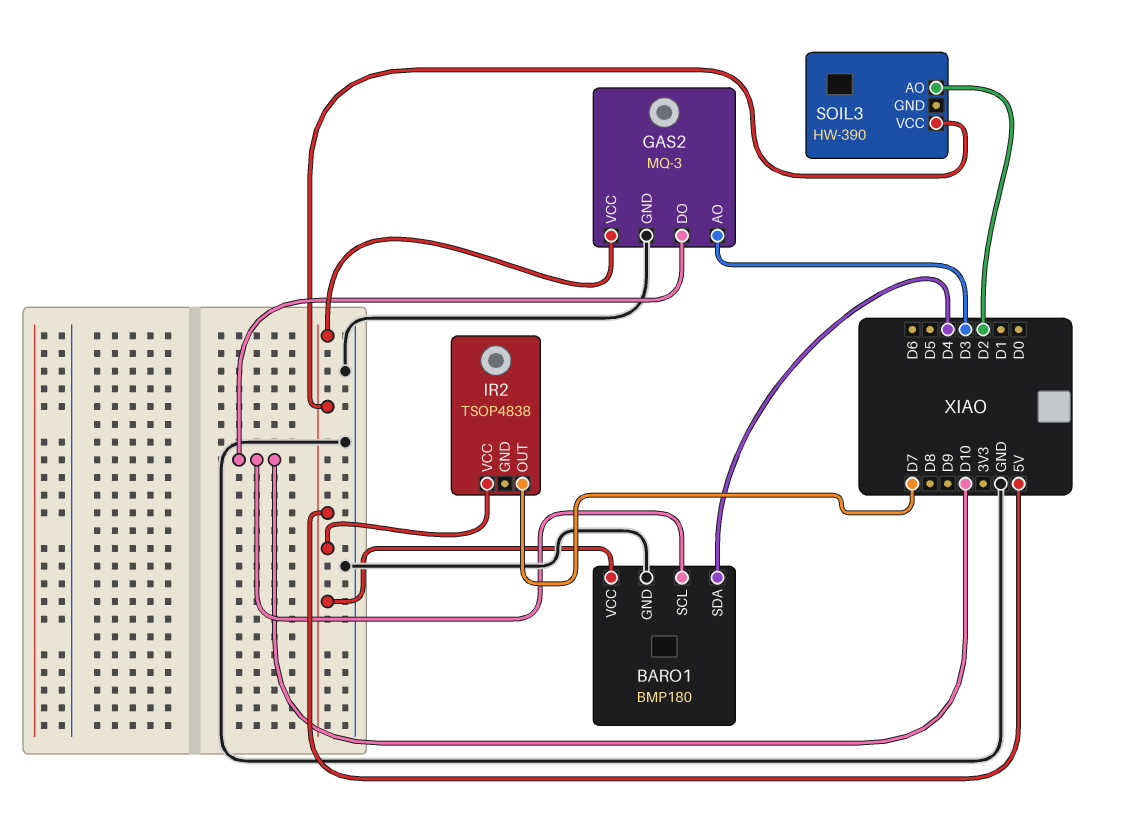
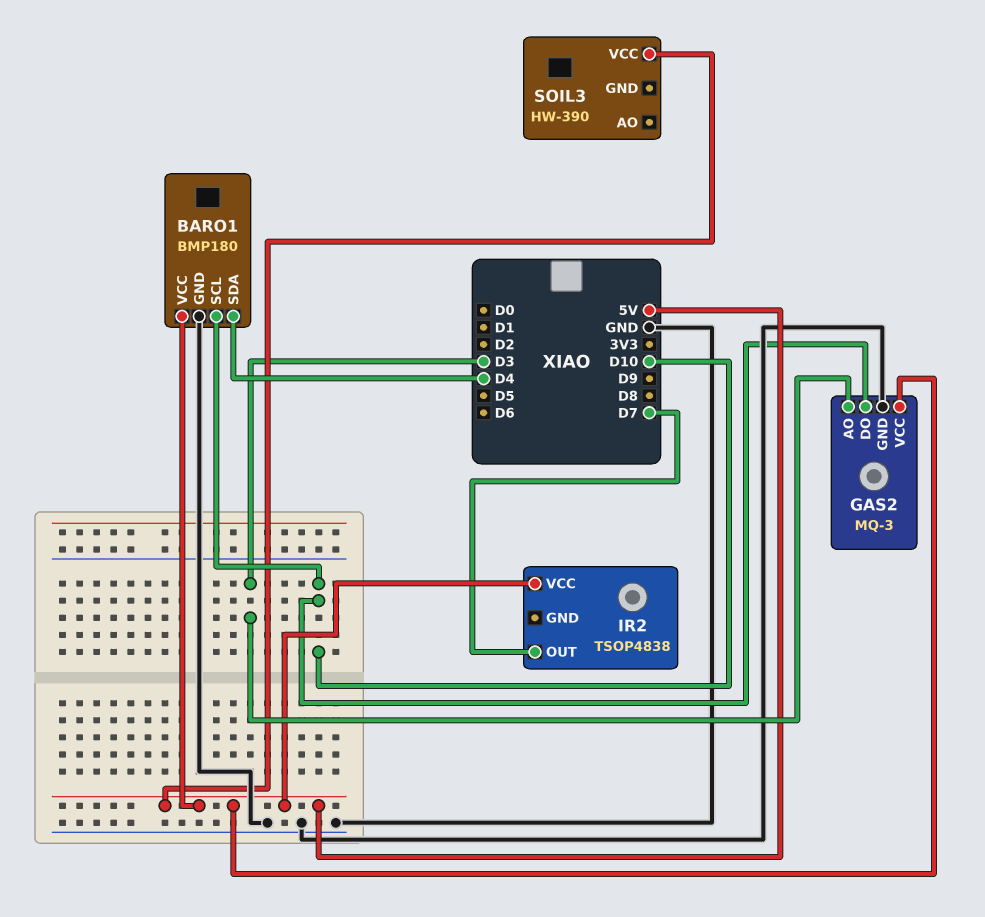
SOIL3 pin AO: D2 -> none

